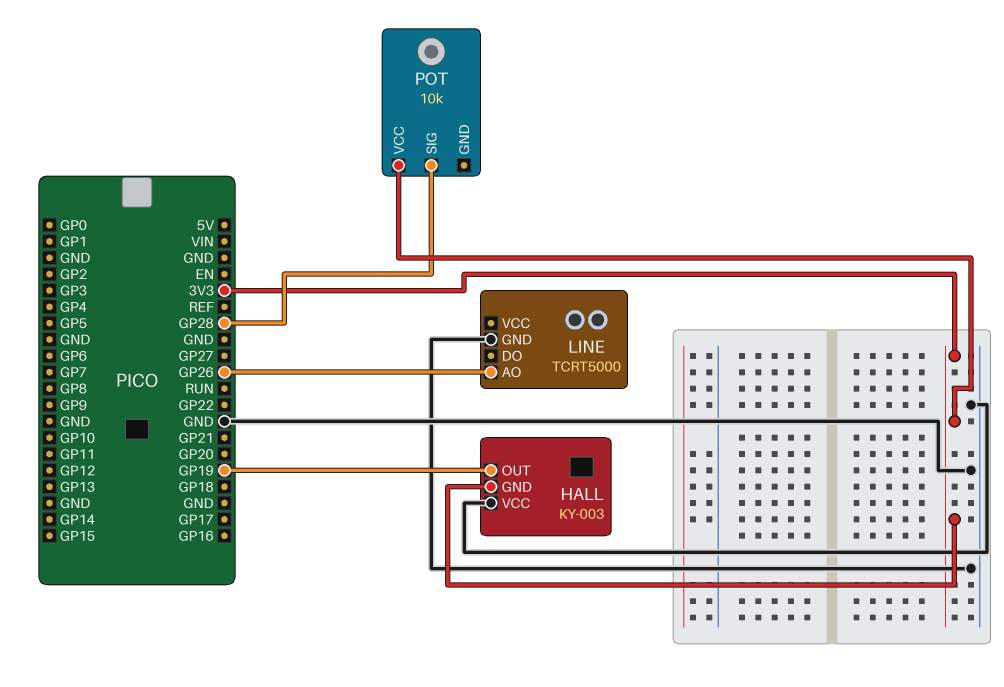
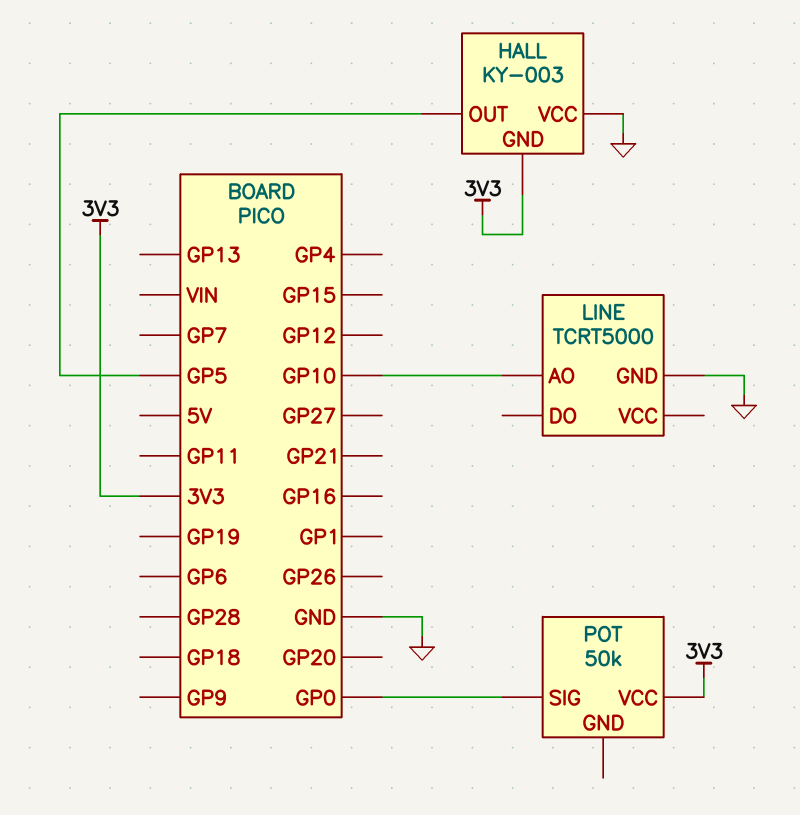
HALL pin OUT: GP19 -> GP5
LINE pin AO: GP26 -> GP10
POT: 10k -> 50k
POT pin SIG: GP28 -> GP0

